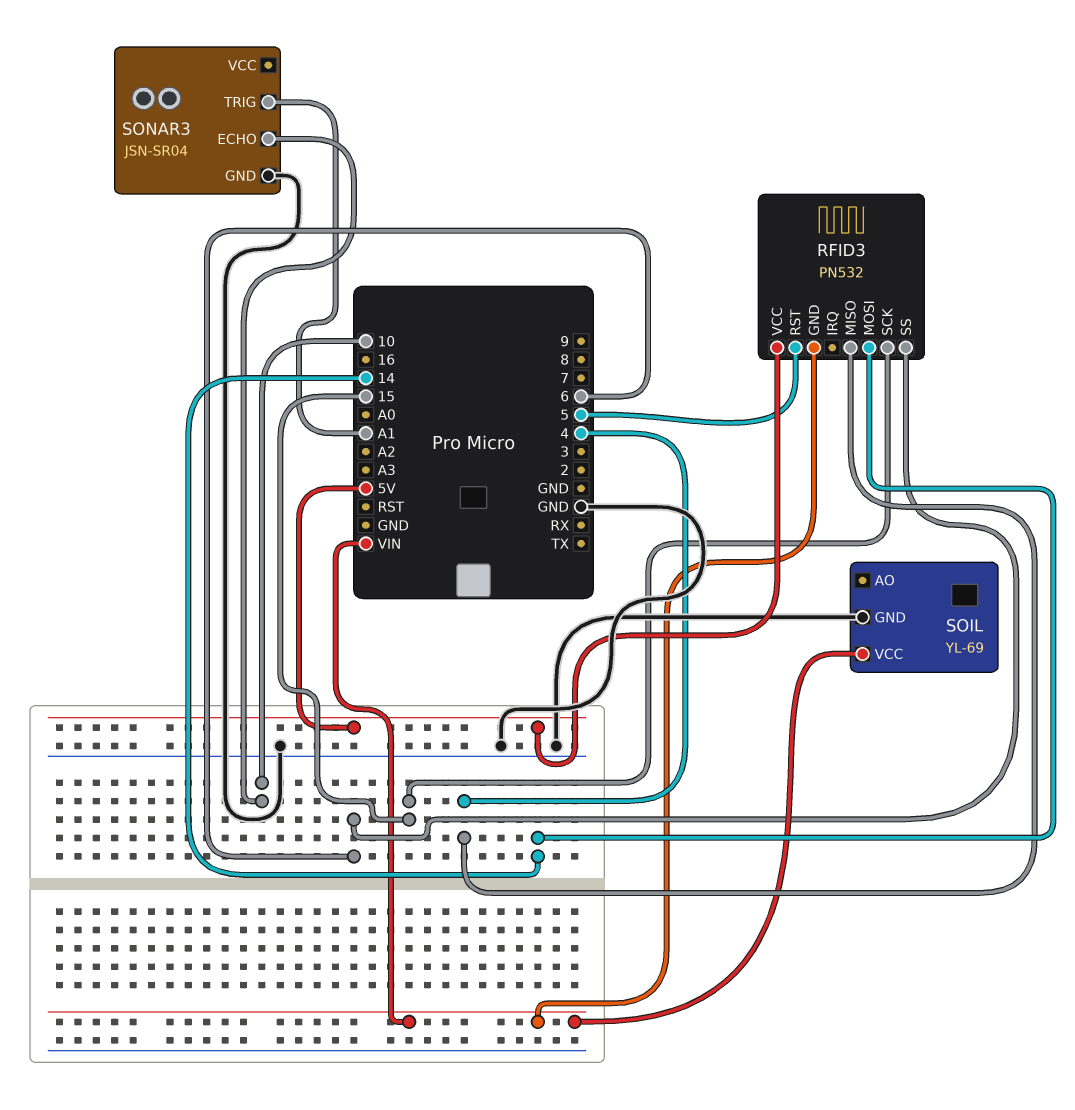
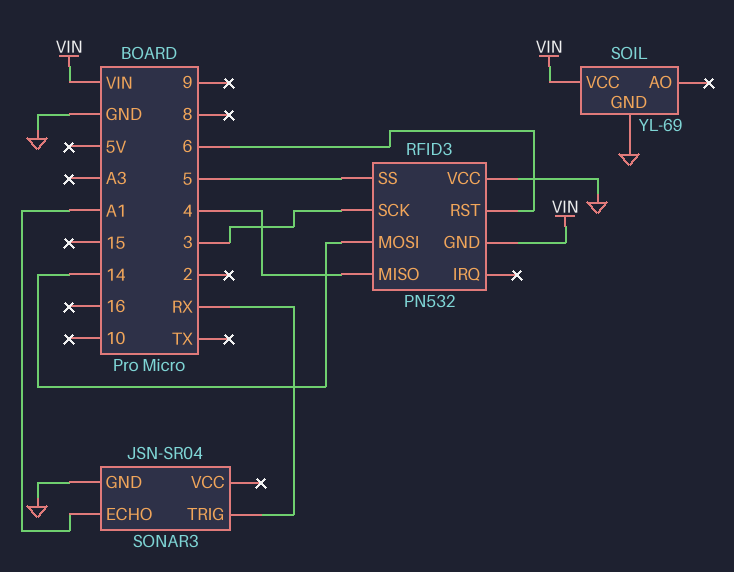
RFID3 pin RST: 5 -> 6
RFID3 pin SCK: 15 -> 3
RFID3 pin SS: 6 -> 5
RFID3 pin VCC: 5V -> GND
SONAR3 pin ECHO: 10 -> A1
SONAR3 pin TRIG: A1 -> RX

